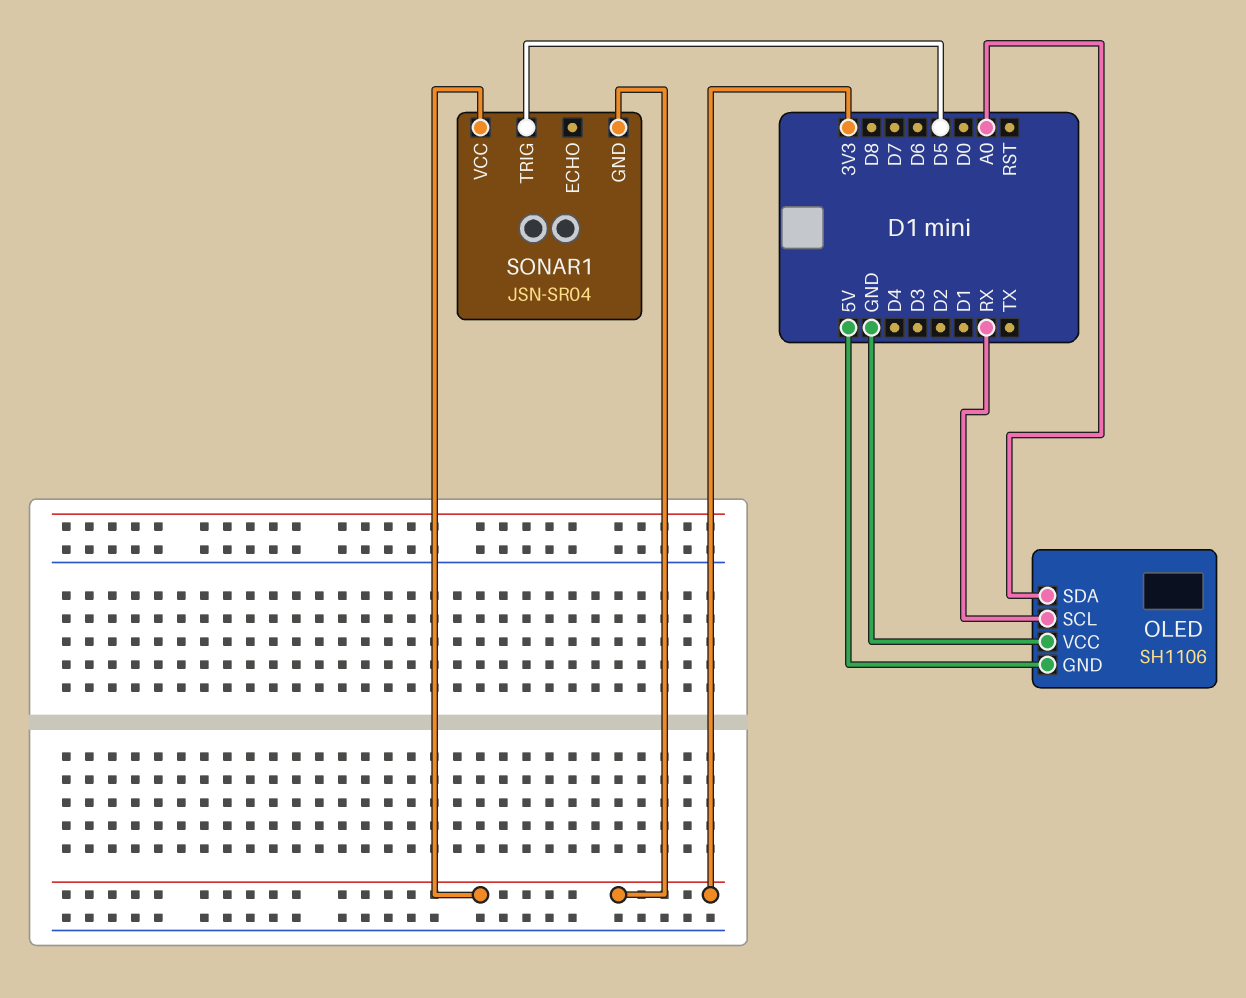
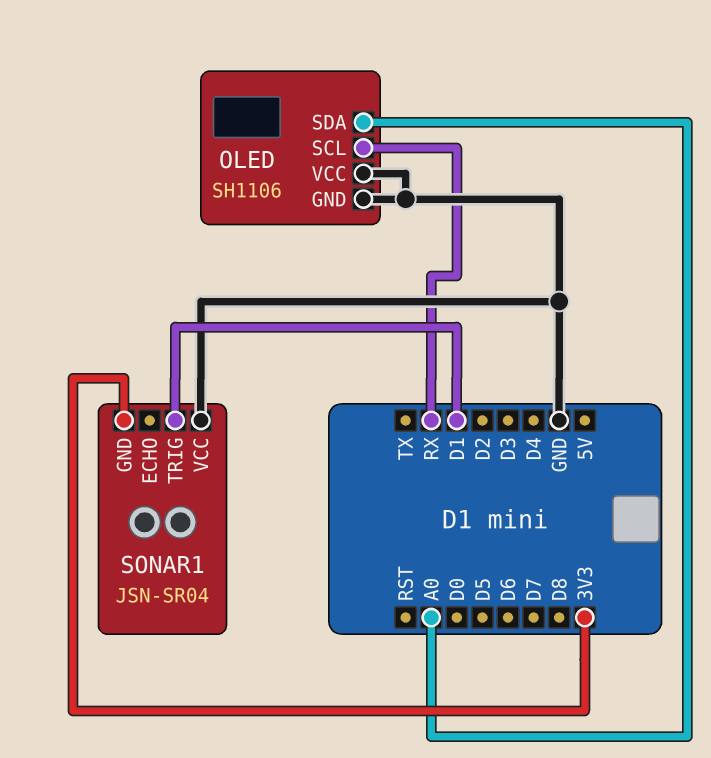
OLED pin GND: 5V -> GND
SONAR1 pin TRIG: D5 -> D1
SONAR1 pin VCC: 3V3 -> GND

